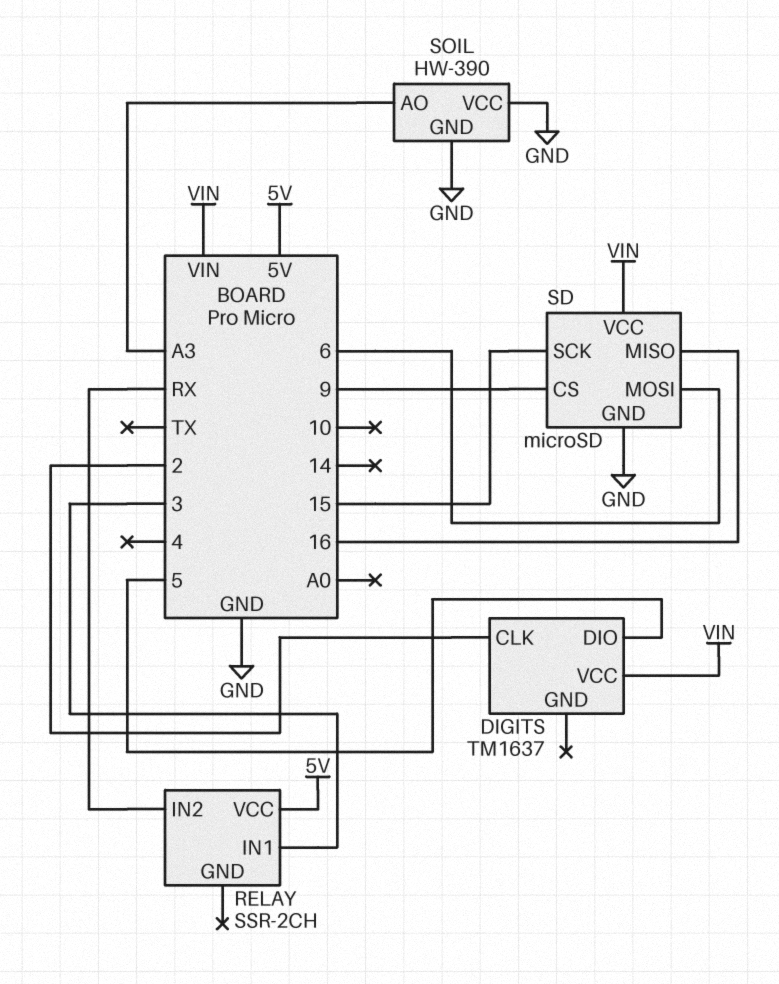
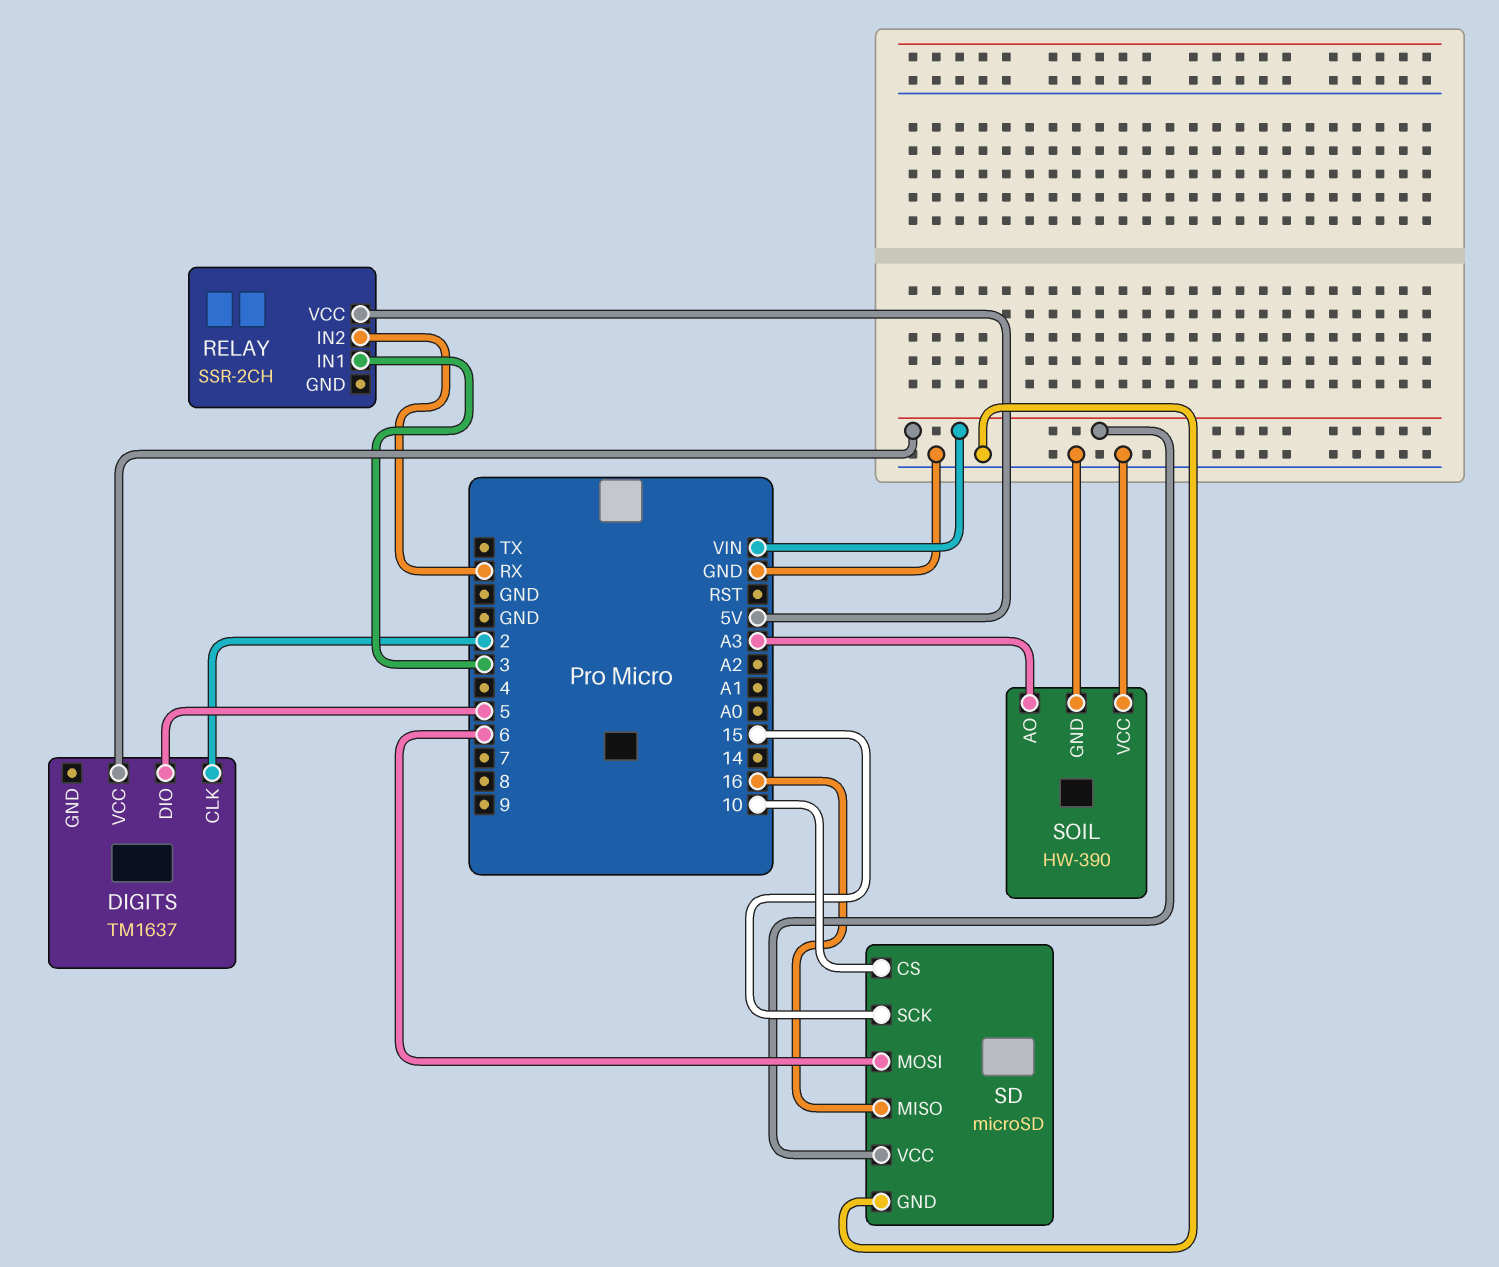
SD pin CS: 9 -> 10

